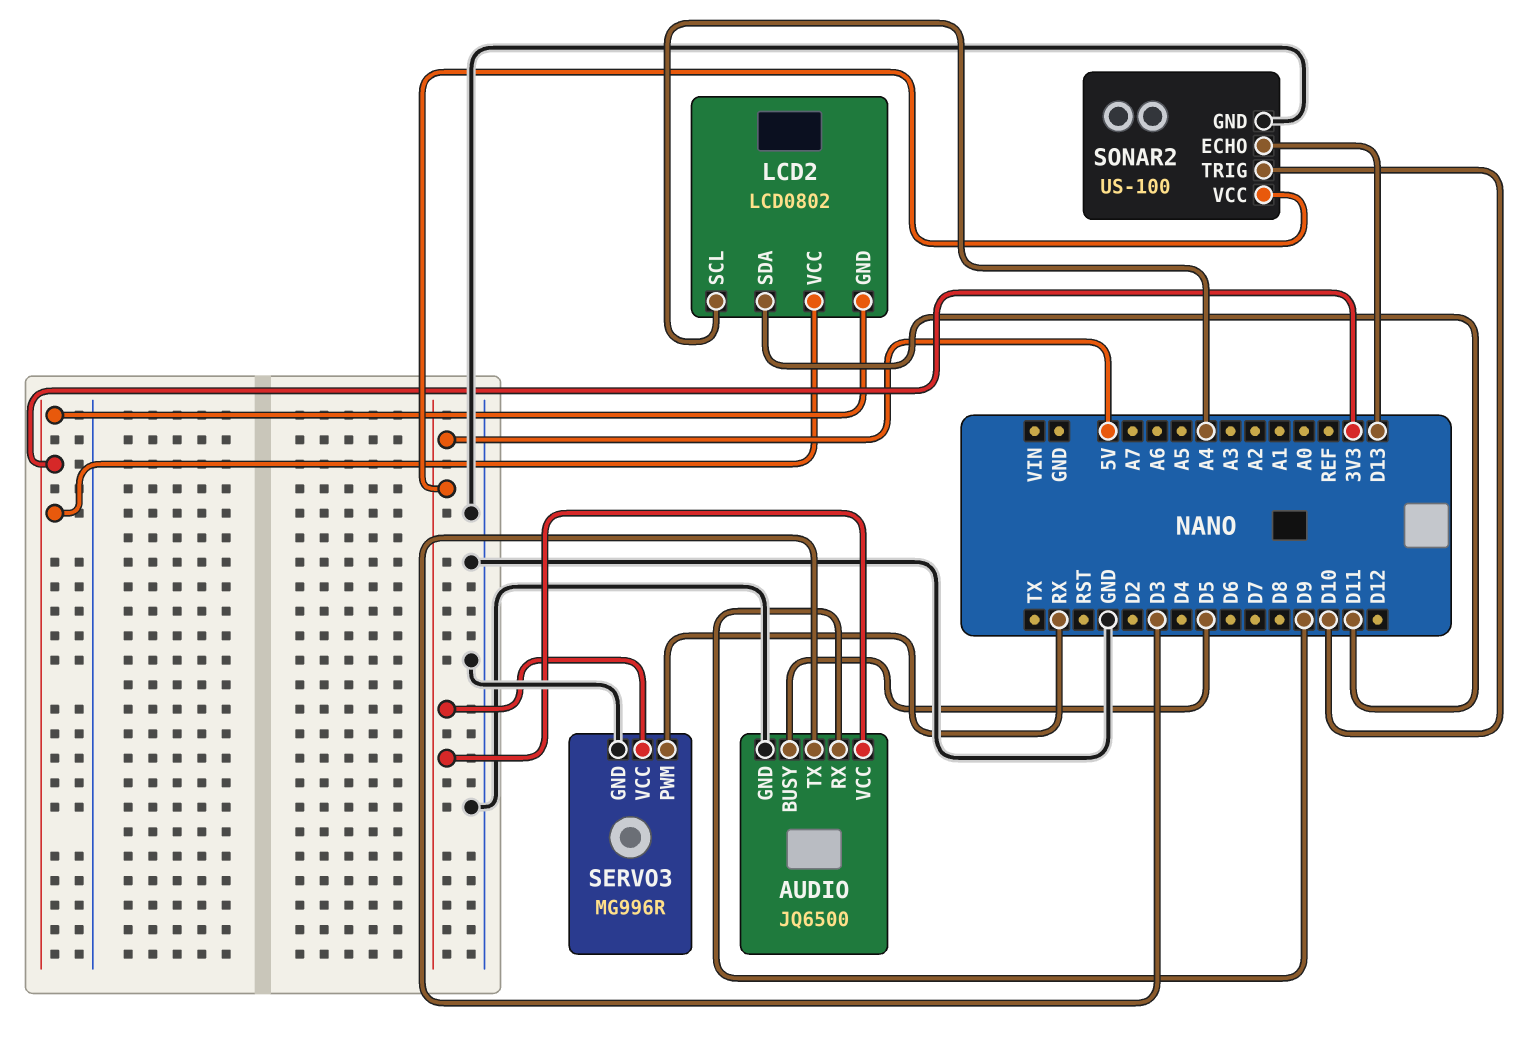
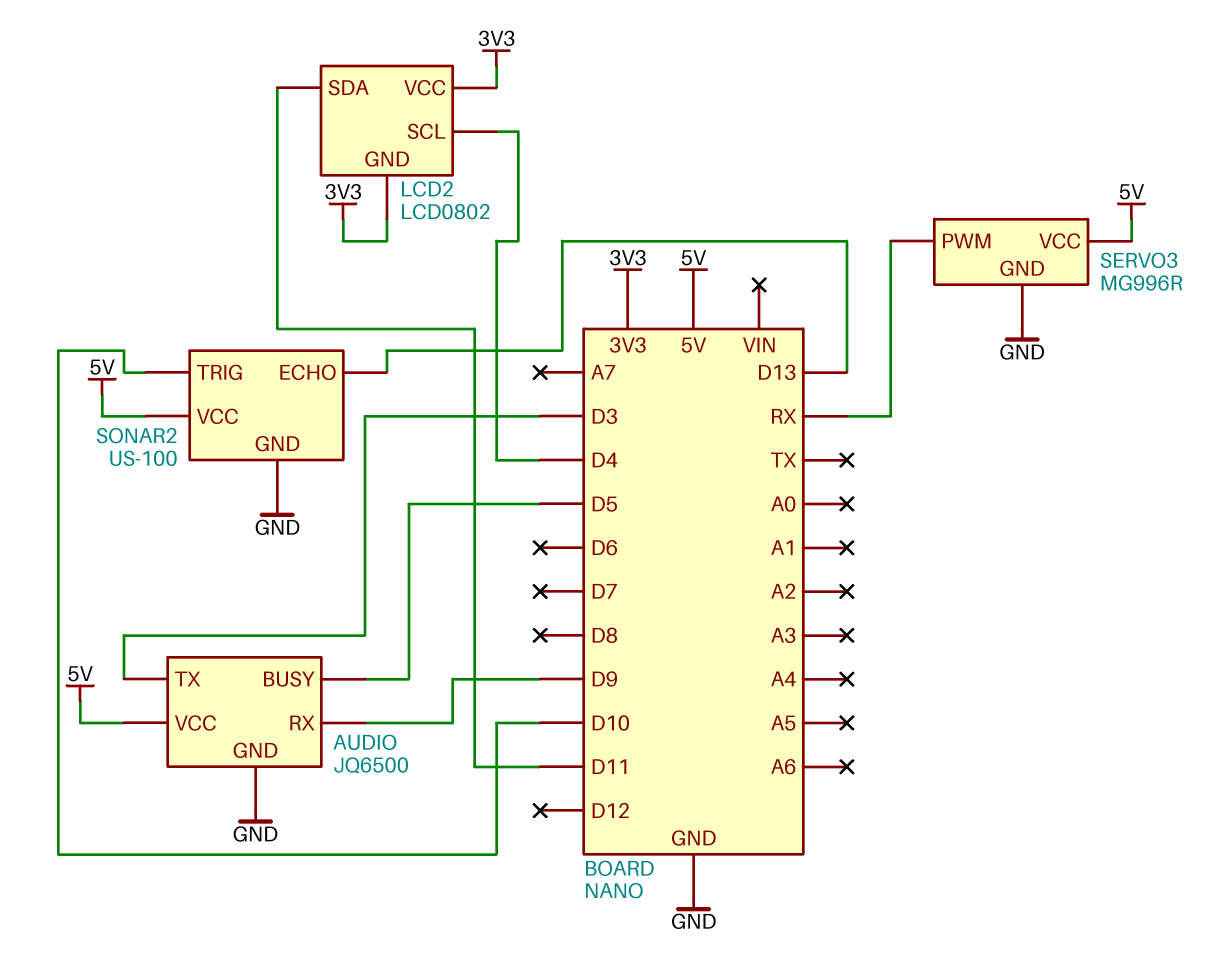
LCD2 pin SCL: A4 -> D4

